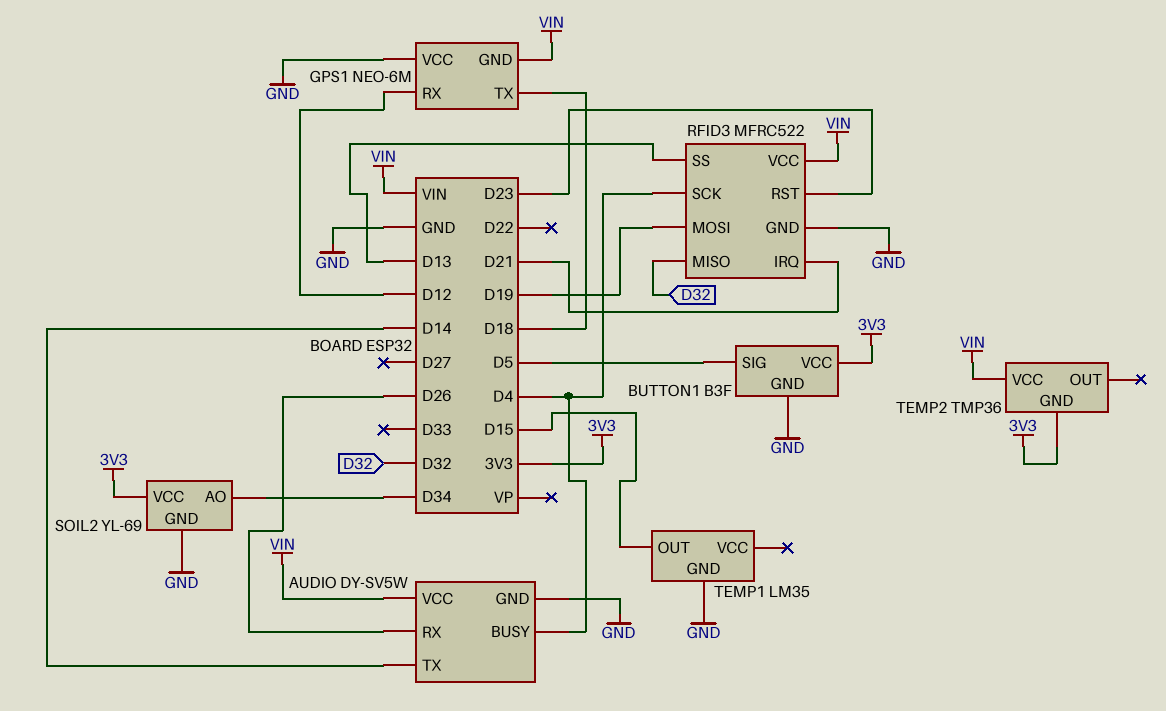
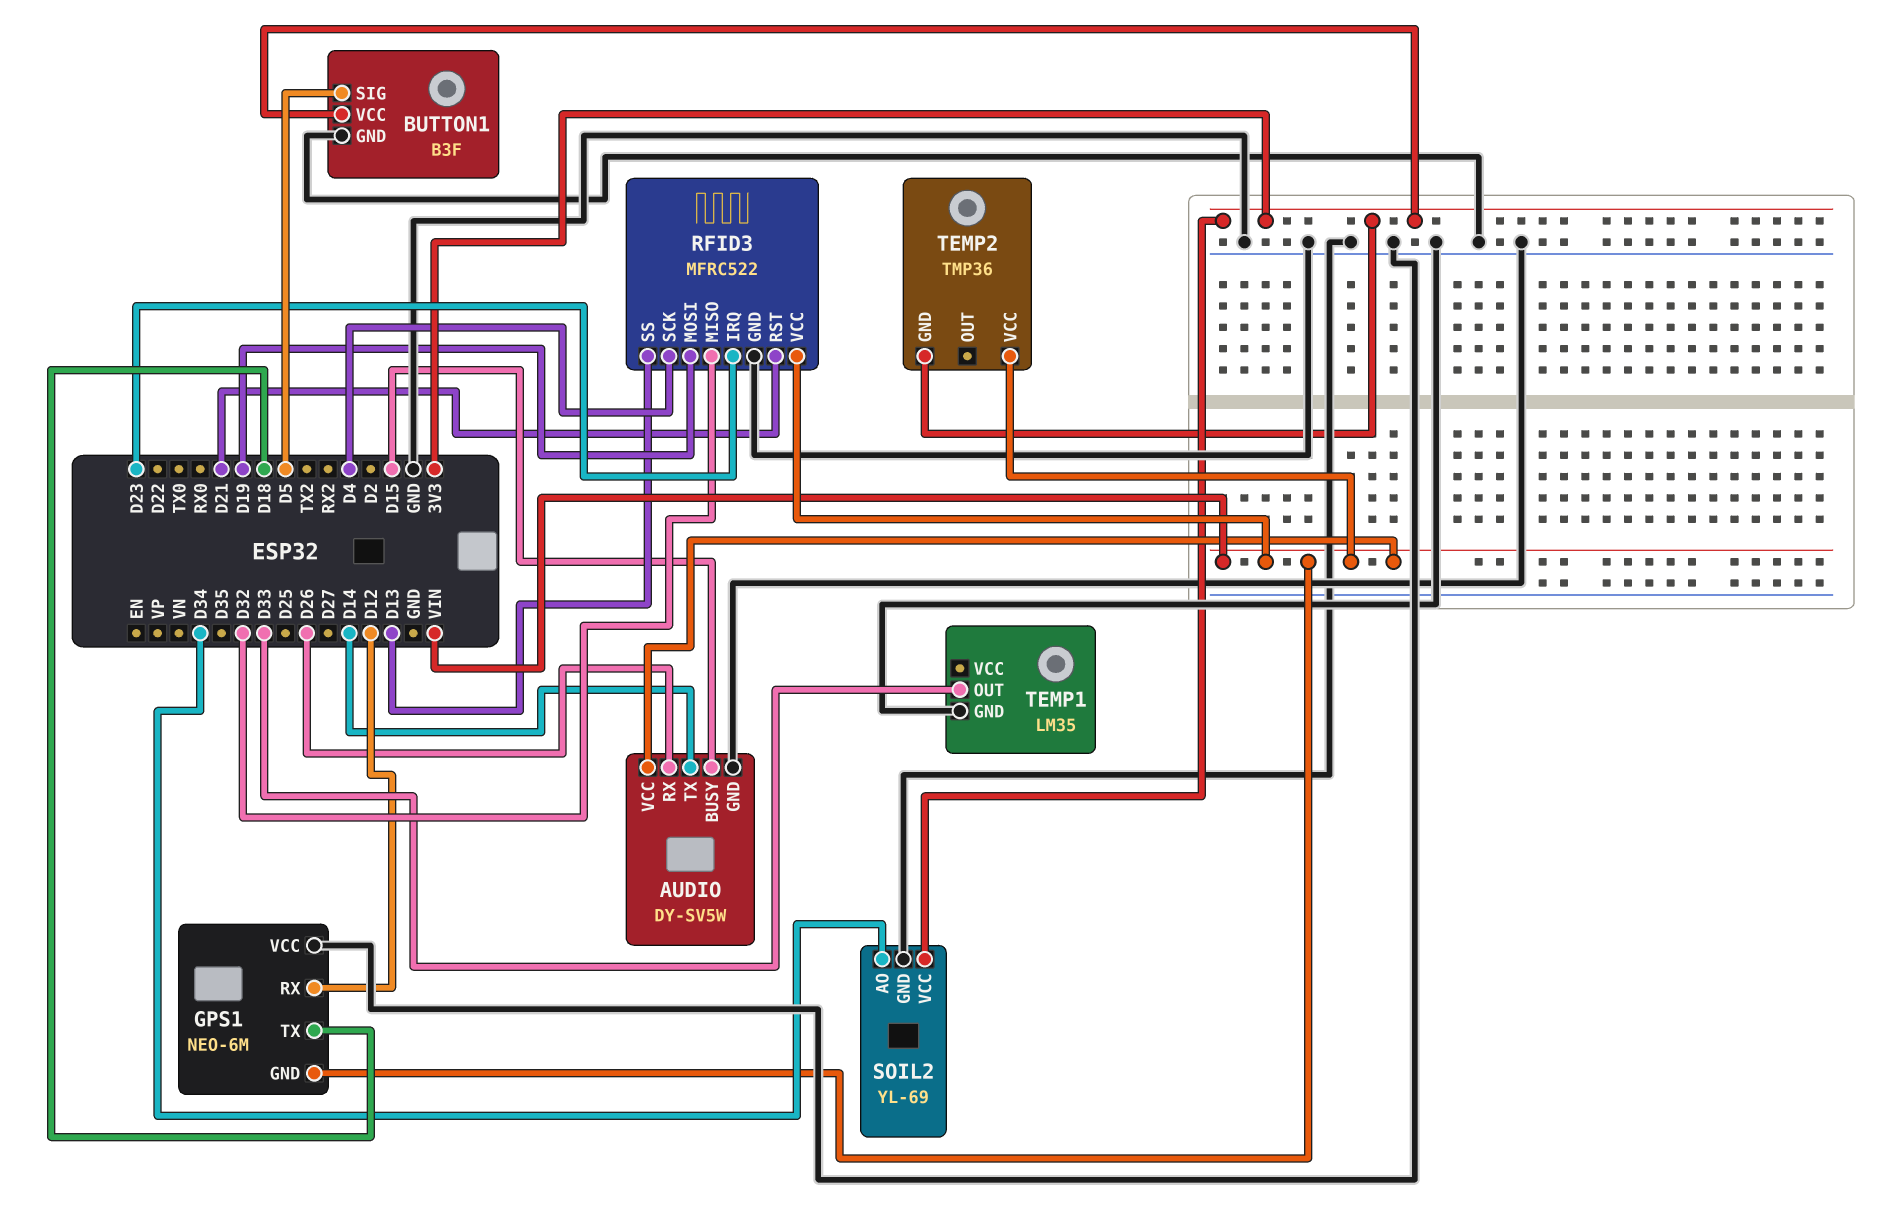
AUDIO pin BUSY: D4 -> D15
RFID3 pin IRQ: D21 -> D23
RFID3 pin RST: D23 -> D21
TEMP1 pin OUT: D15 -> D33

